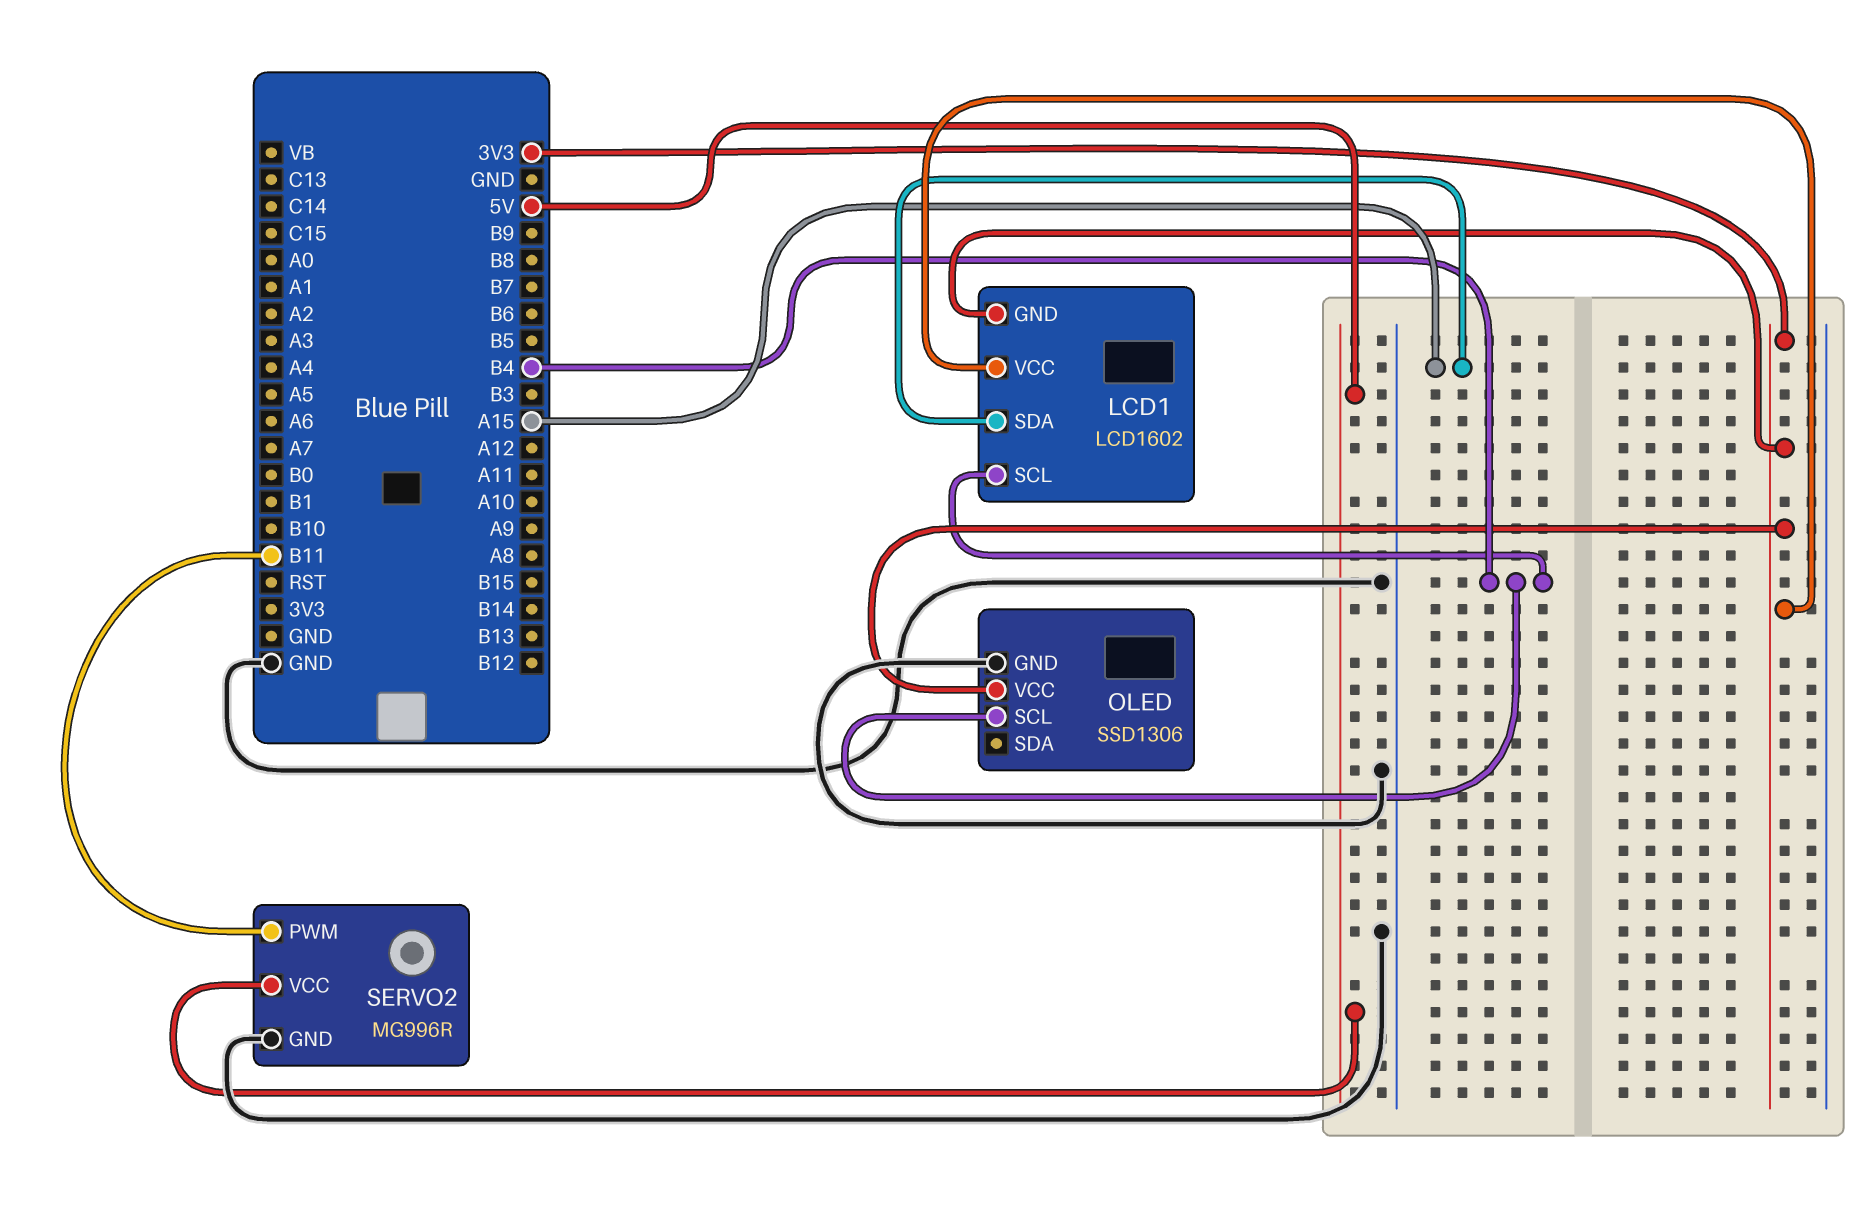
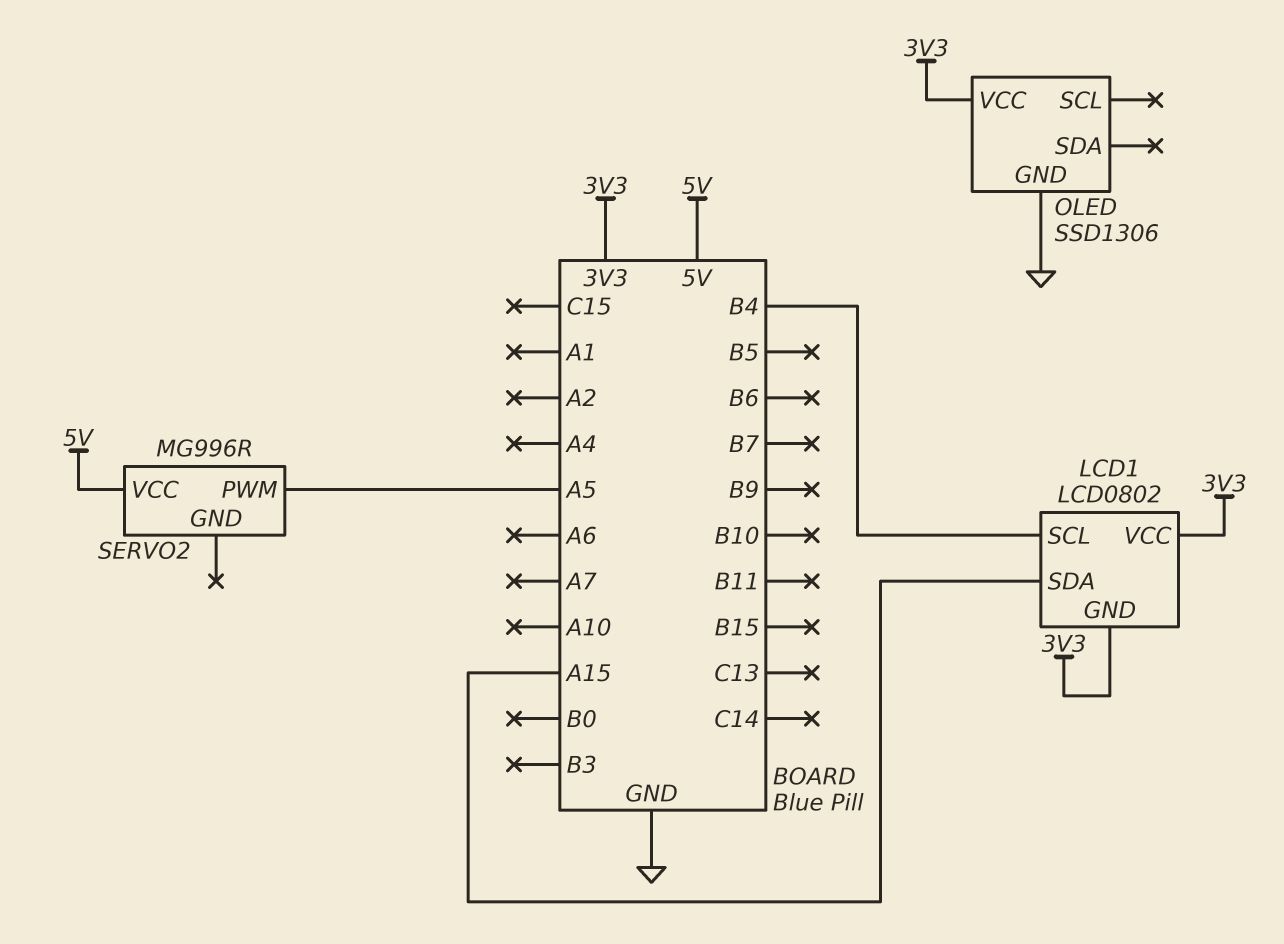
LCD1: LCD1602 -> LCD0802
OLED pin SCL: B4 -> none
SERVO2 pin GND: GND -> none
SERVO2 pin PWM: B11 -> A5

